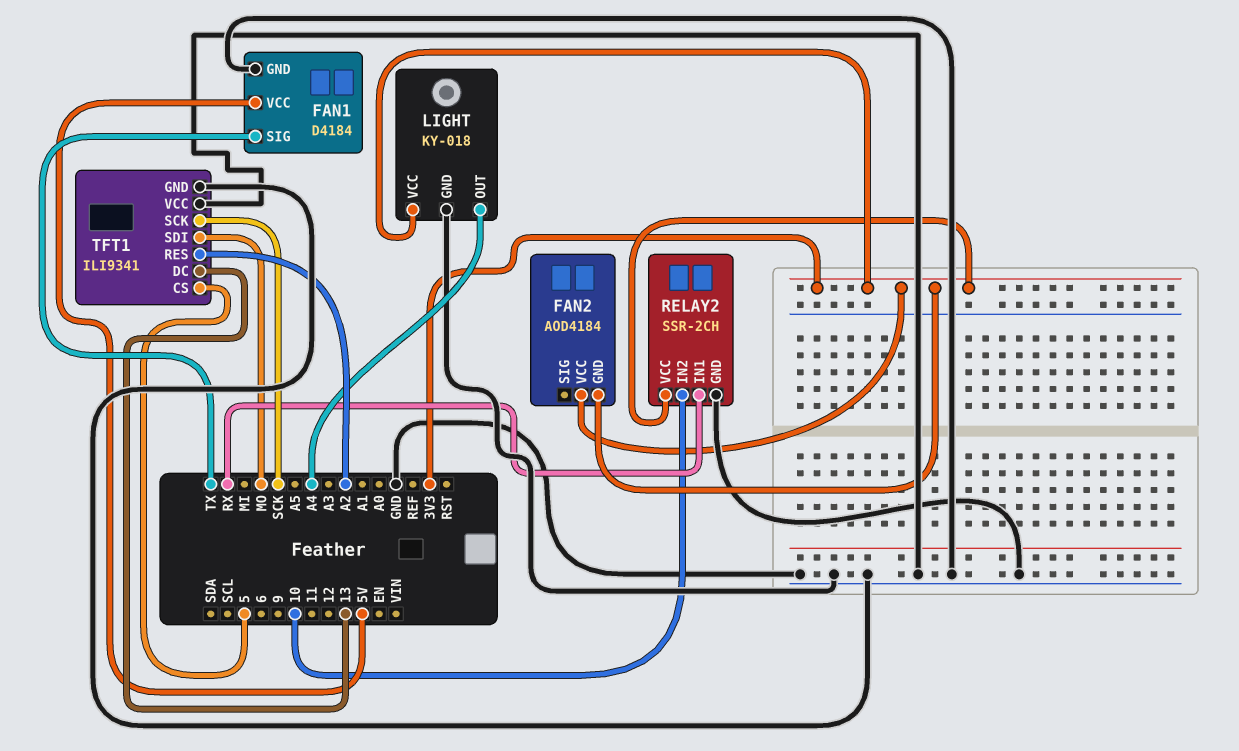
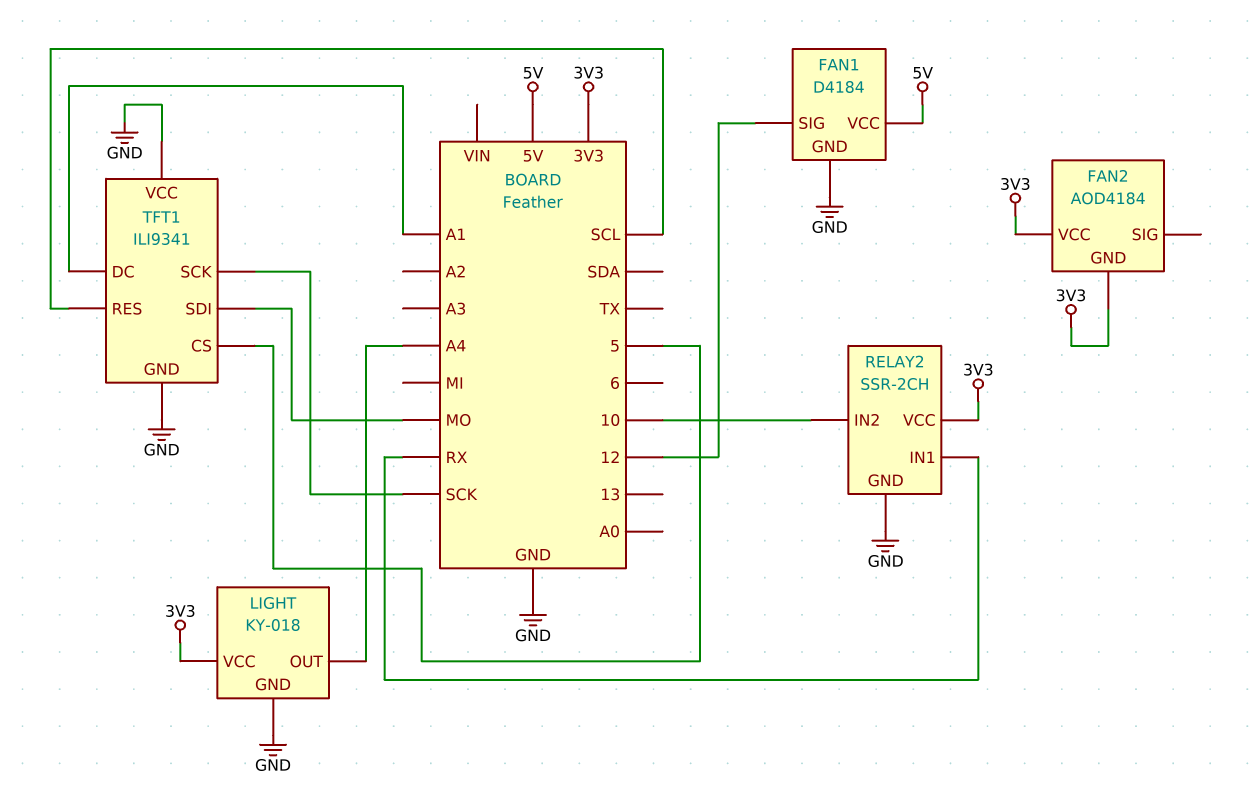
FAN1 pin SIG: TX -> 12
TFT1 pin DC: 13 -> A1
TFT1 pin RES: A2 -> SCL

